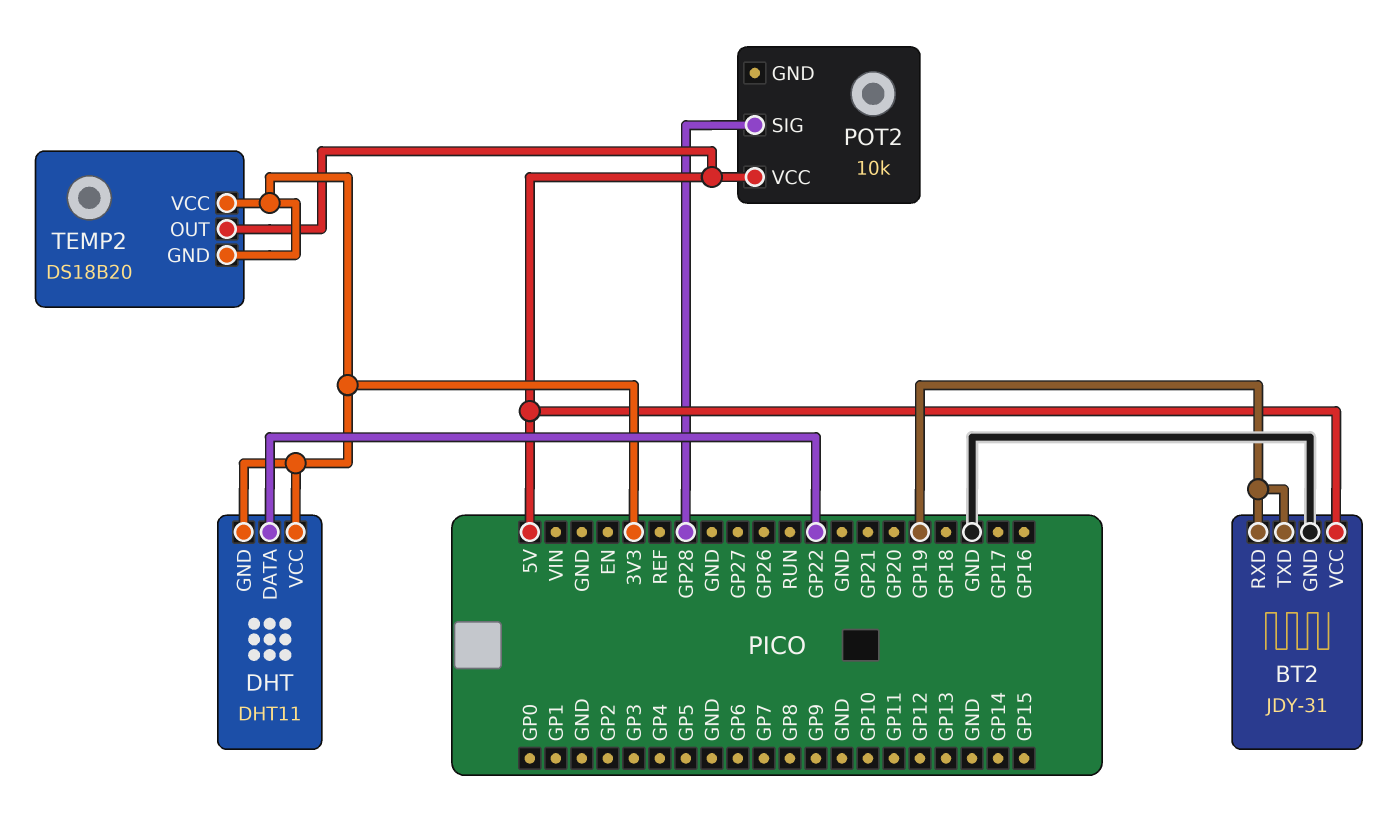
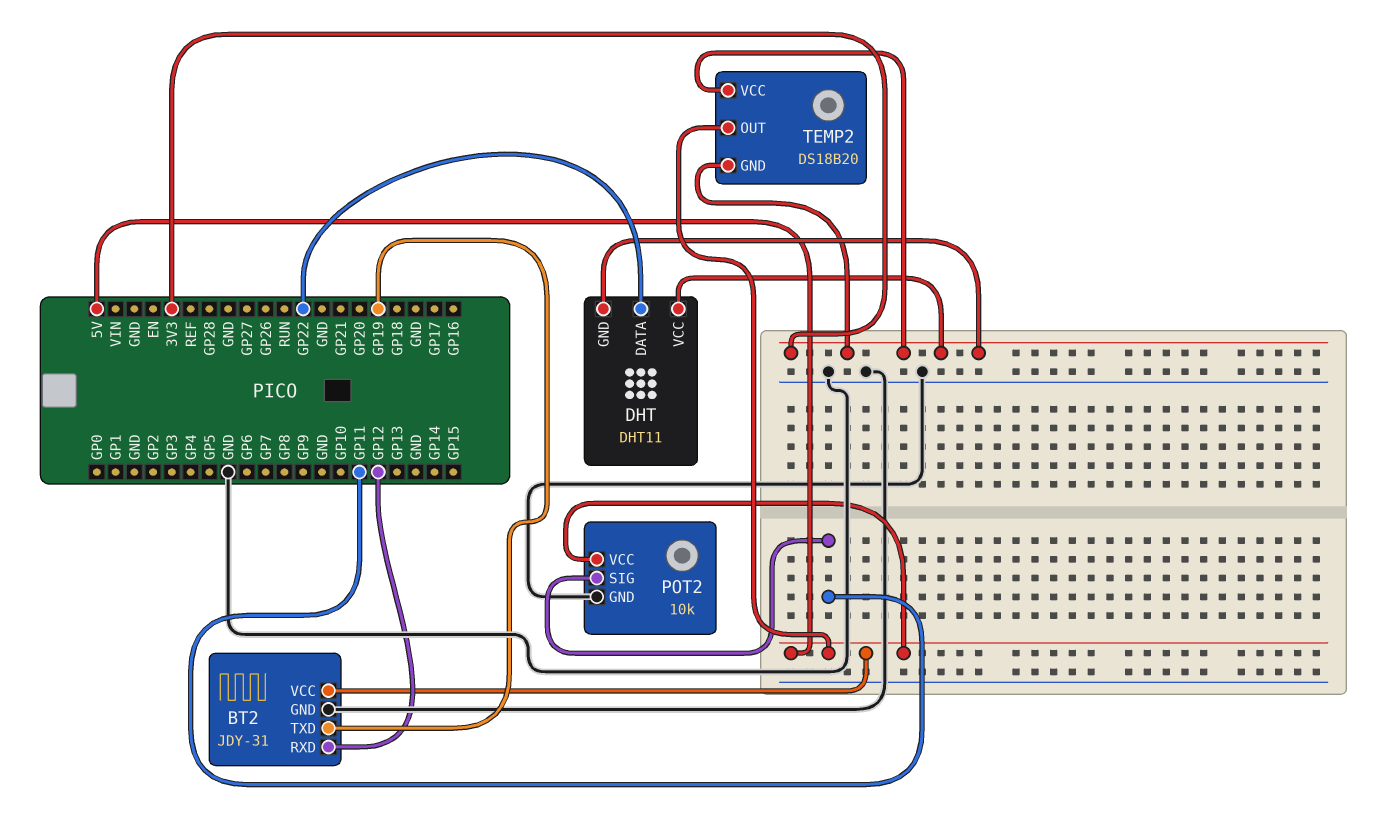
BT2 pin RXD: GP19 -> GP12
POT2 pin GND: none -> GND
POT2 pin SIG: GP28 -> GP11

